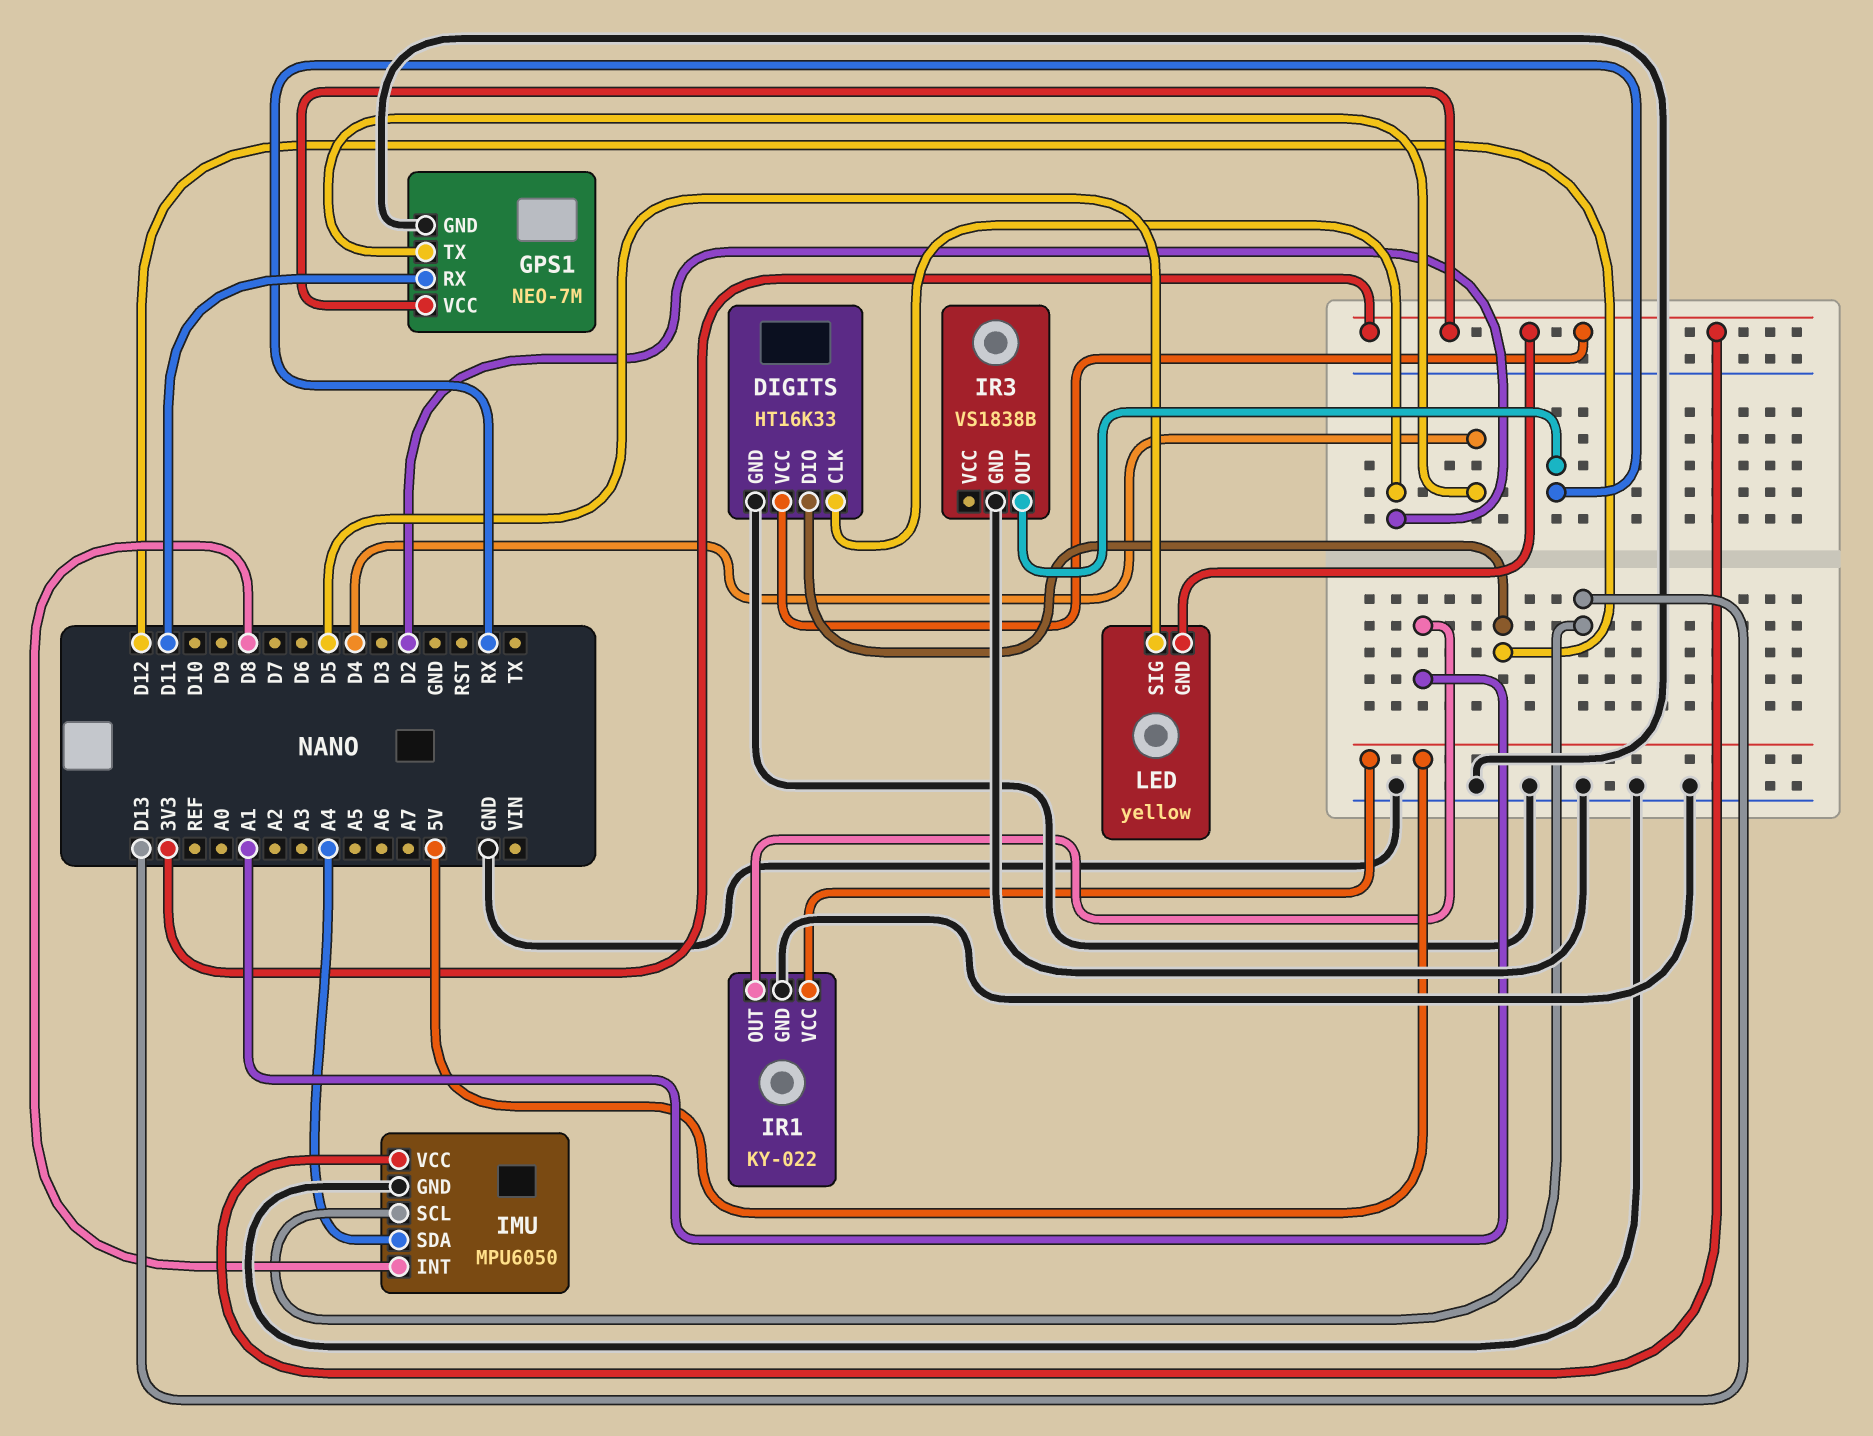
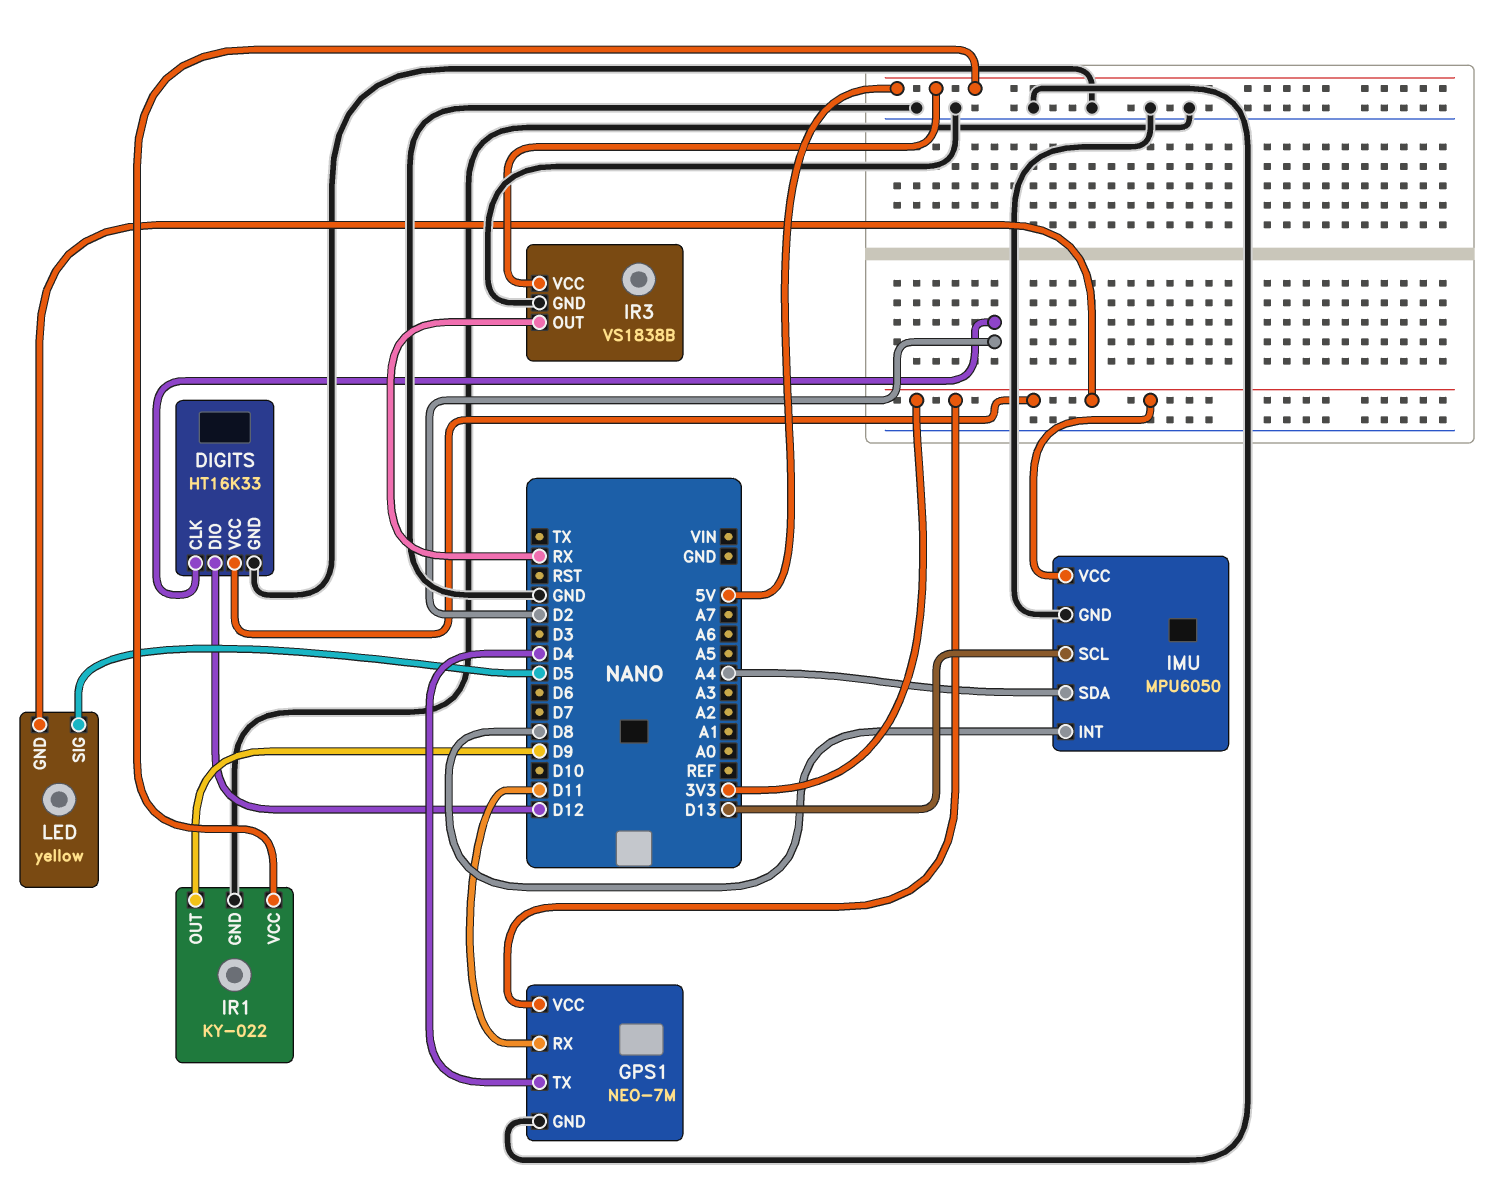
IR1 pin OUT: A1 -> D9
IR3 pin VCC: none -> 5V

